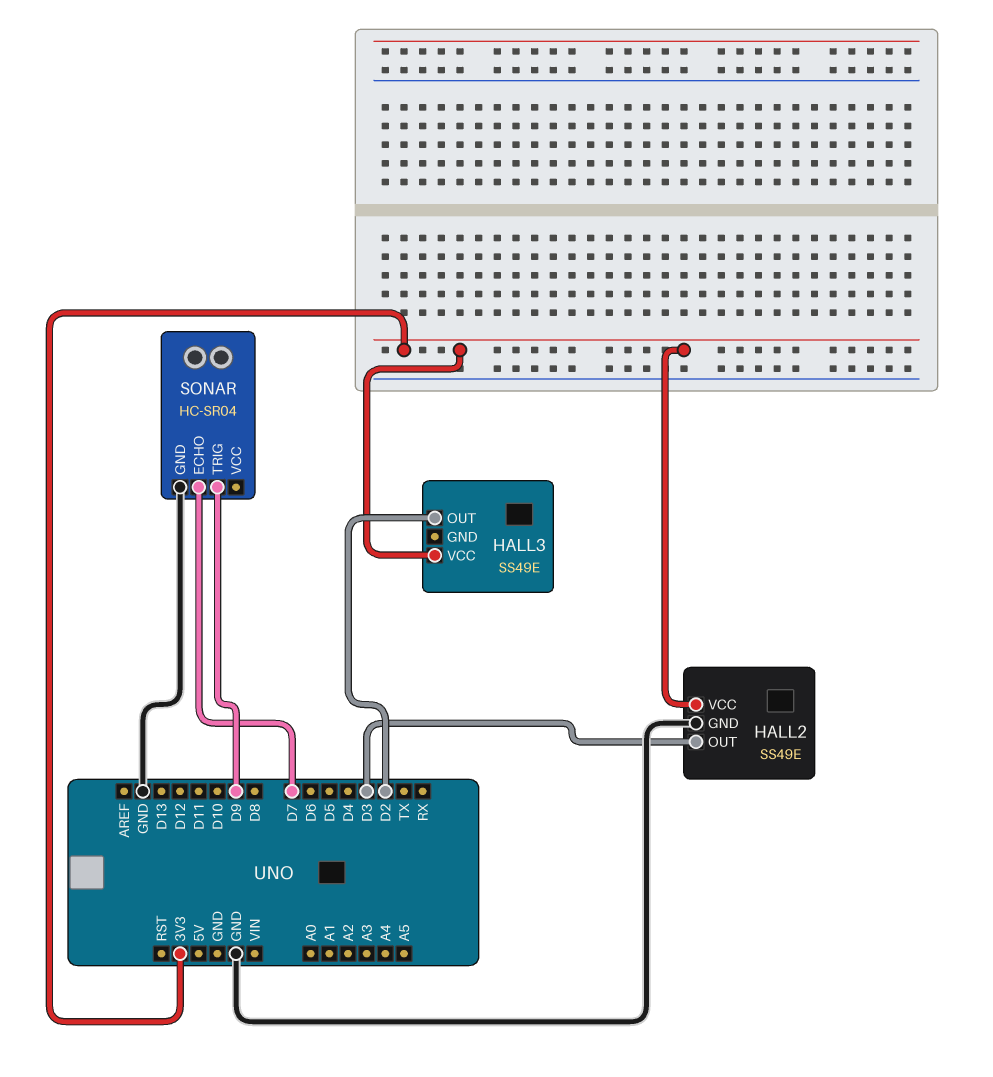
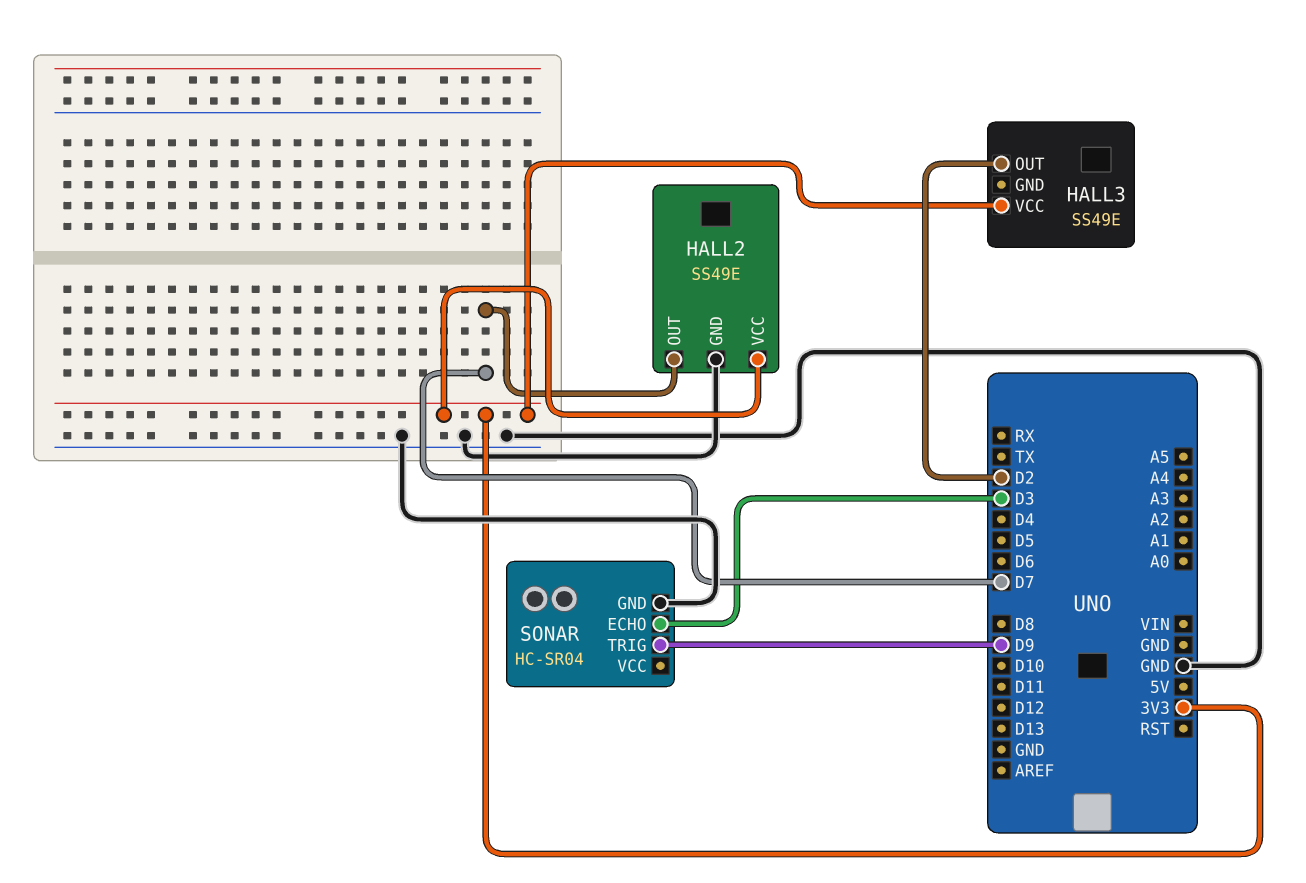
HALL2 pin OUT: D3 -> D7
SONAR pin ECHO: D7 -> D3

